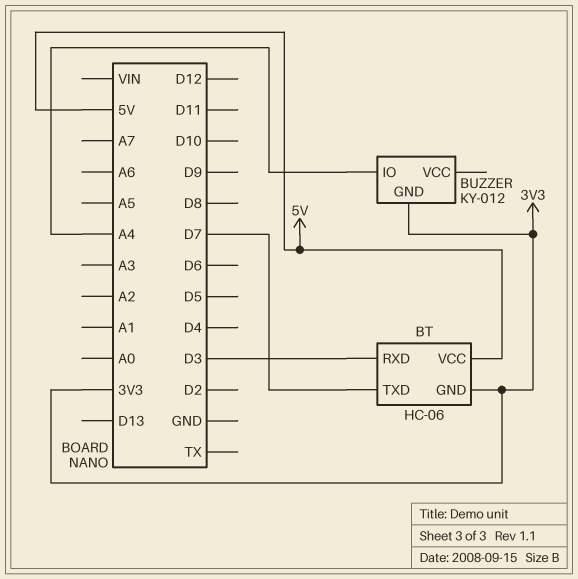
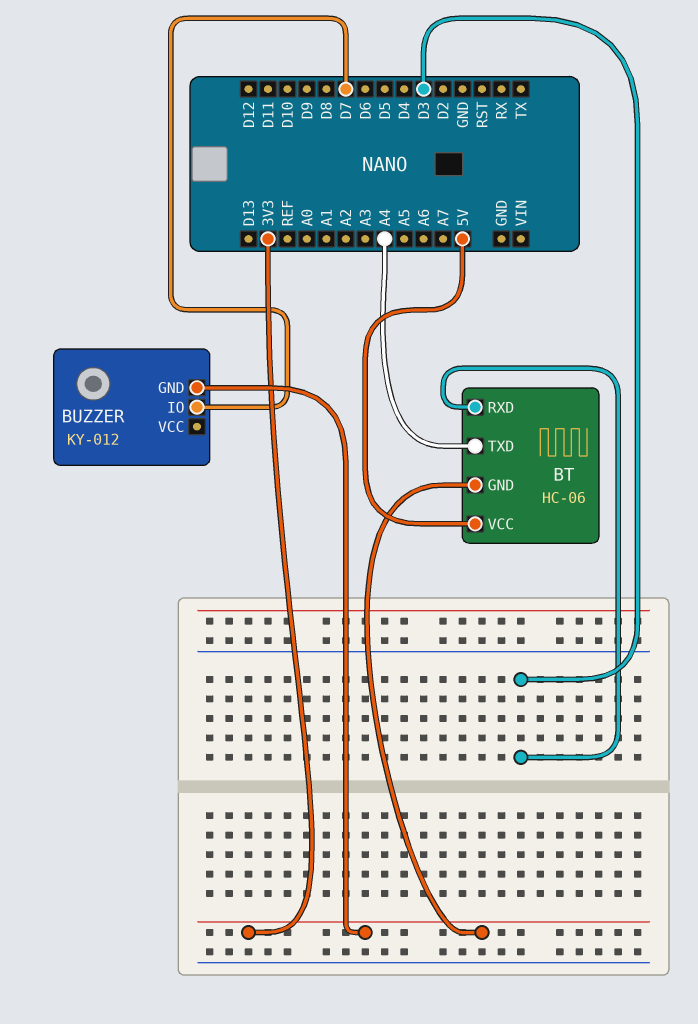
BT pin TXD: D7 -> A4
BUZZER pin IO: A4 -> D7

